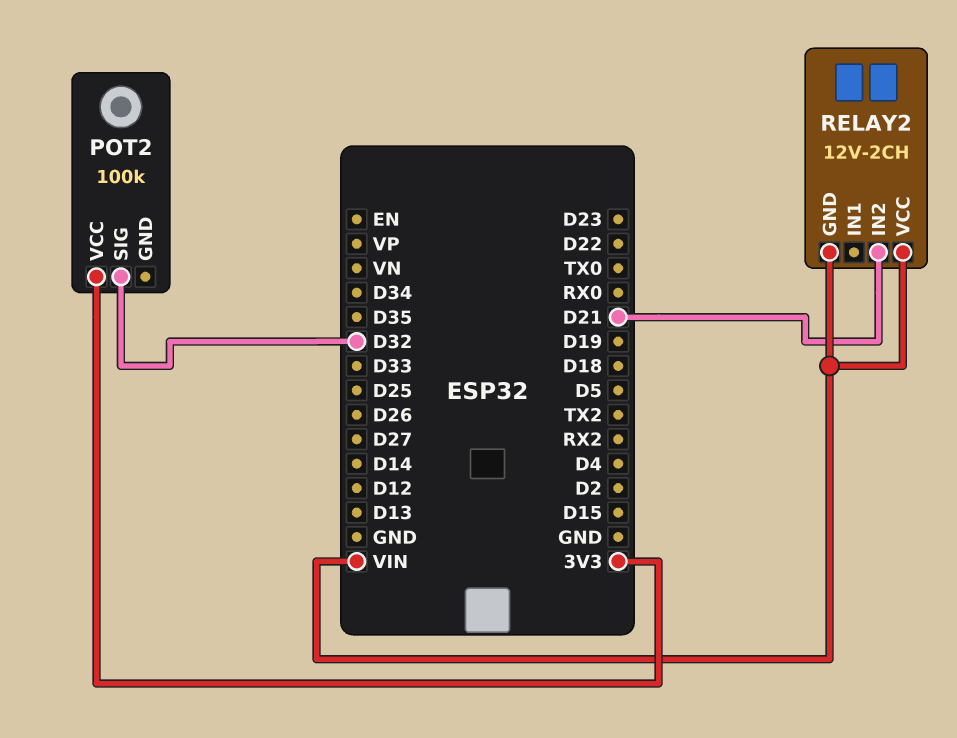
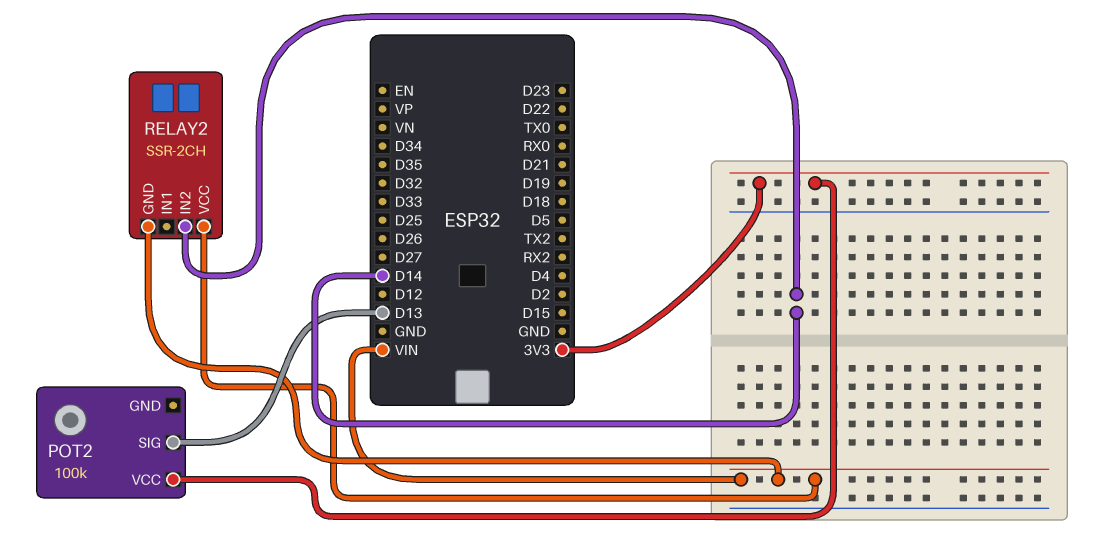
POT2 pin SIG: D32 -> D13
RELAY2: 12V-2CH -> SSR-2CH
RELAY2 pin IN2: D21 -> D14

